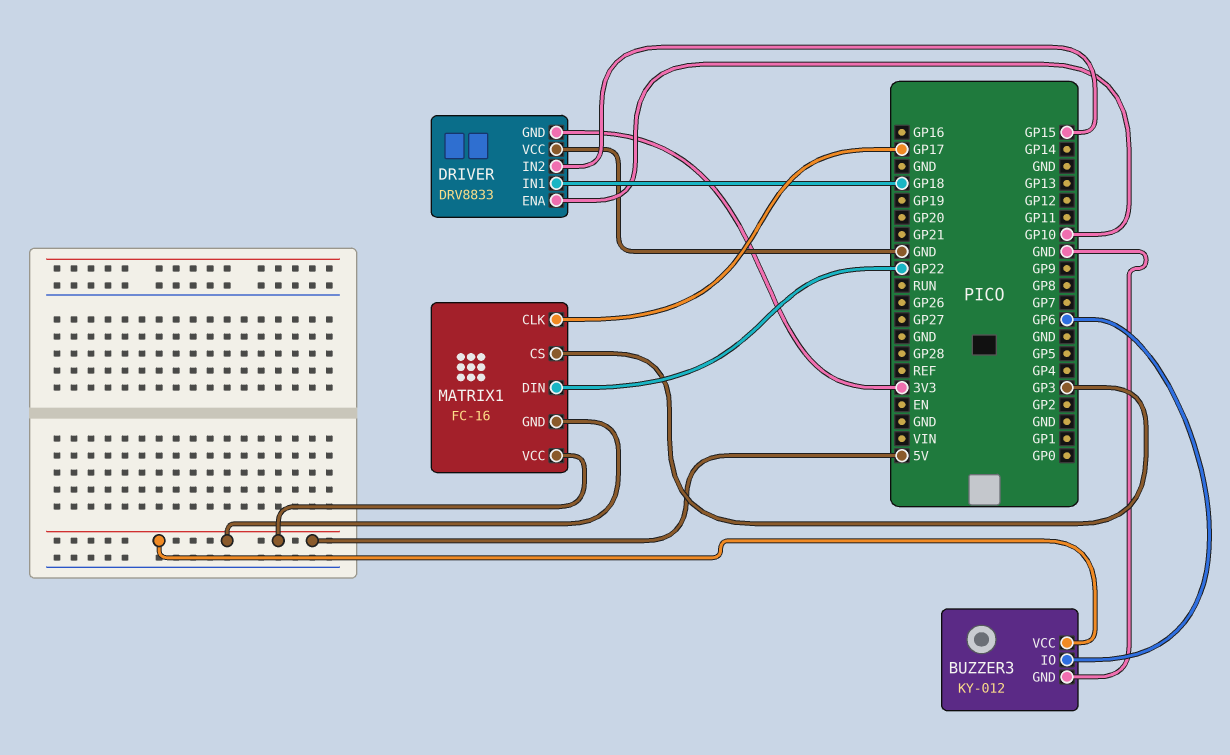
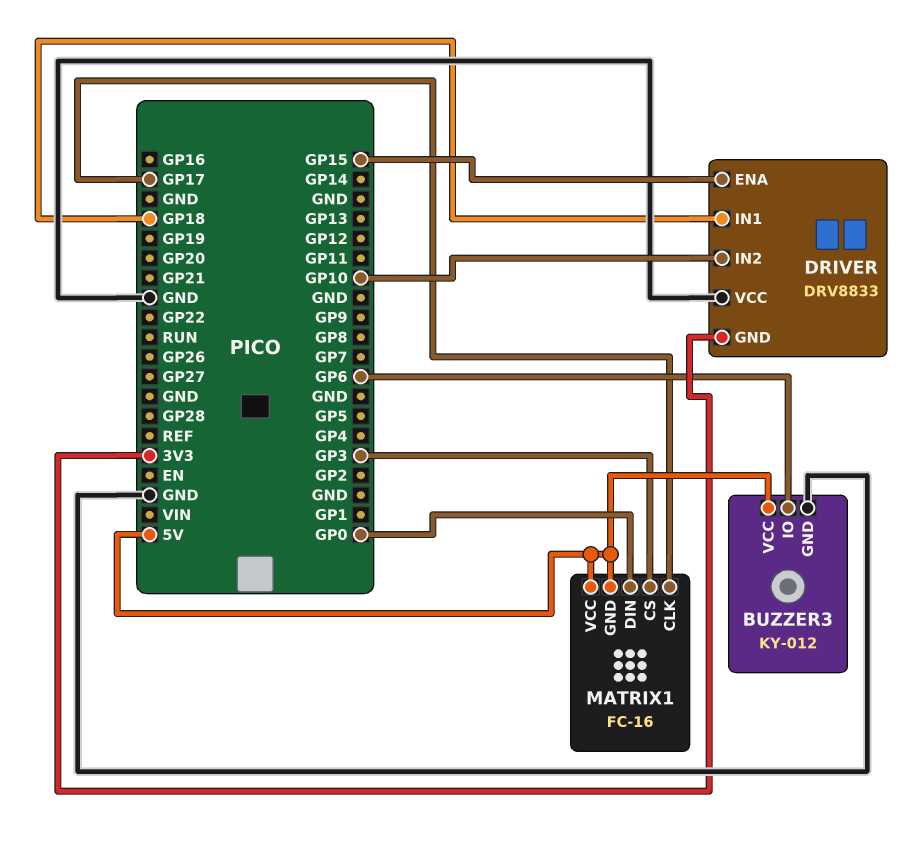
DRIVER pin ENA: GP10 -> GP15
DRIVER pin IN2: GP15 -> GP10
MATRIX1 pin DIN: GP22 -> GP0

